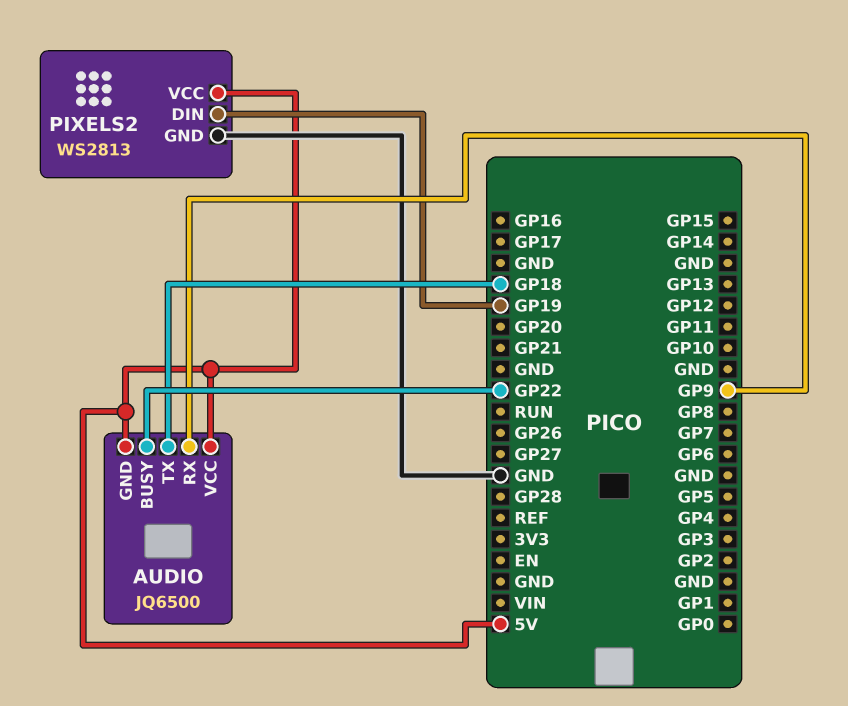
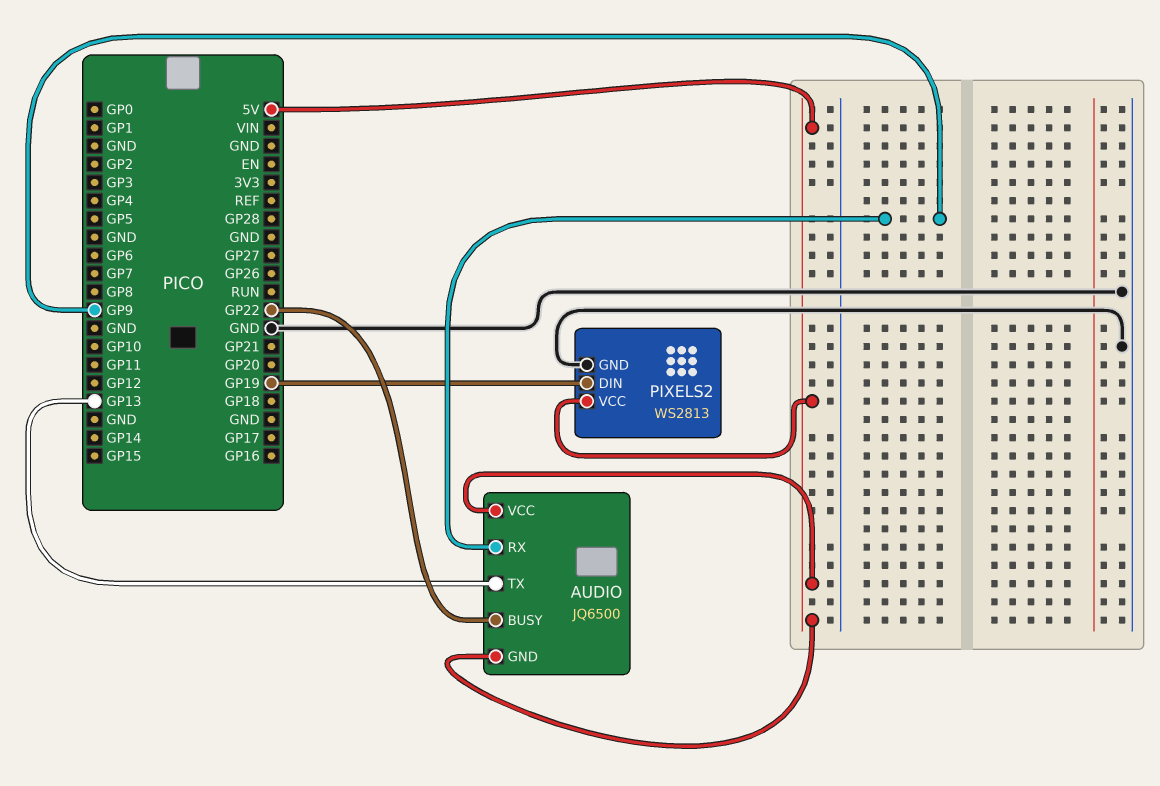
AUDIO pin TX: GP18 -> GP13

